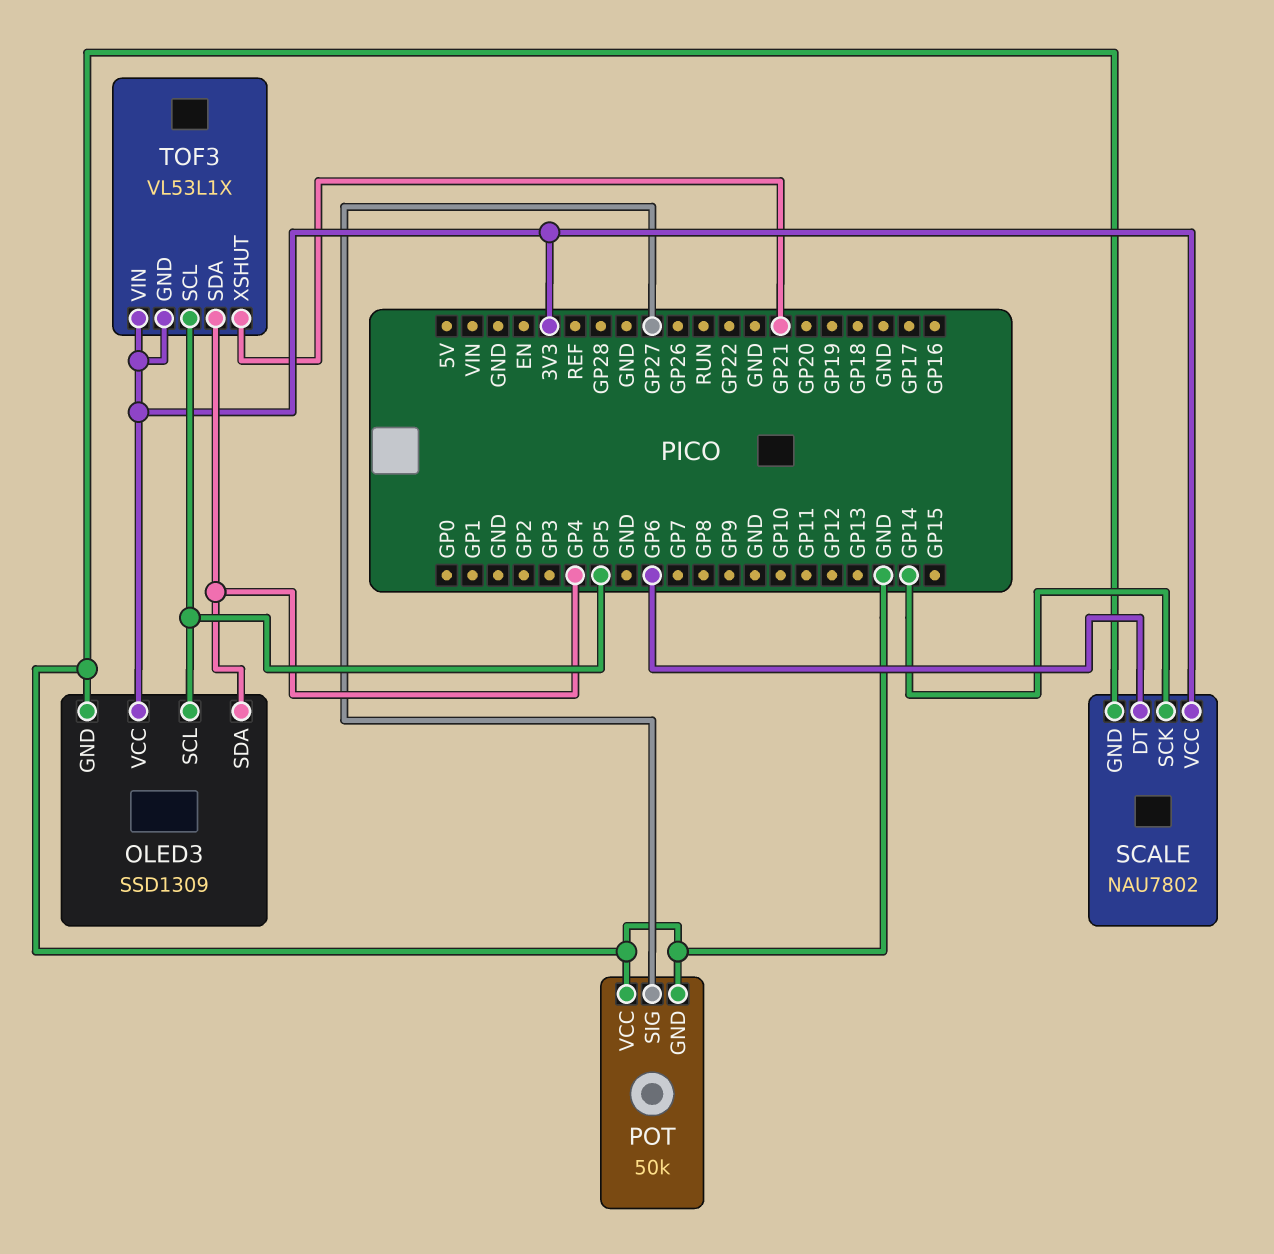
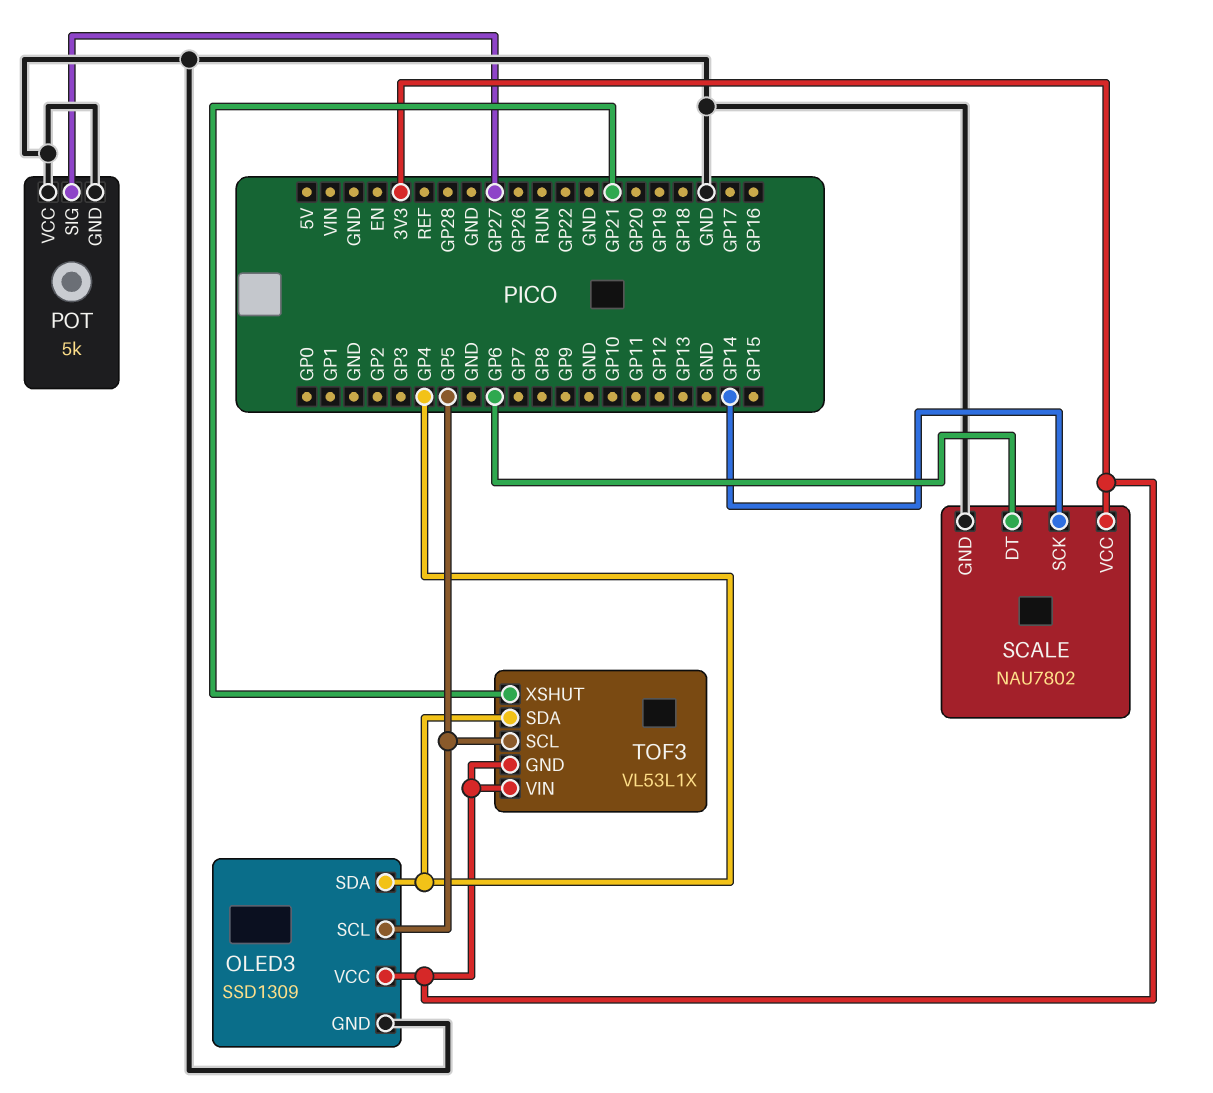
POT: 50k -> 5k

